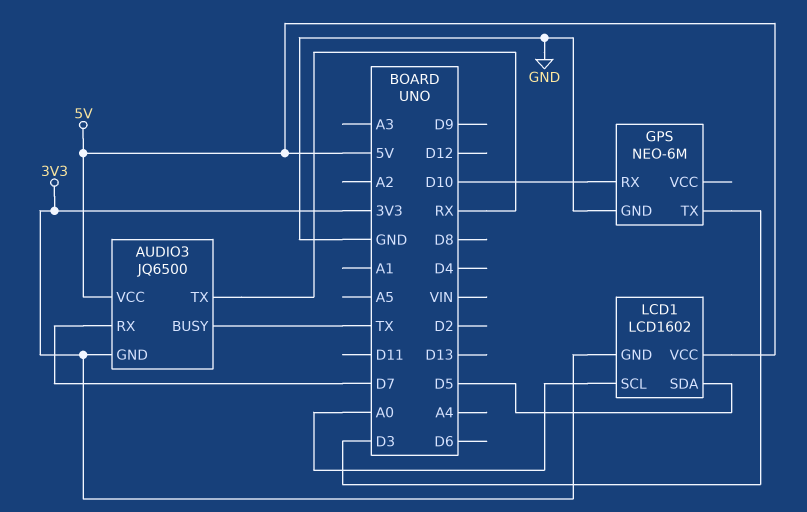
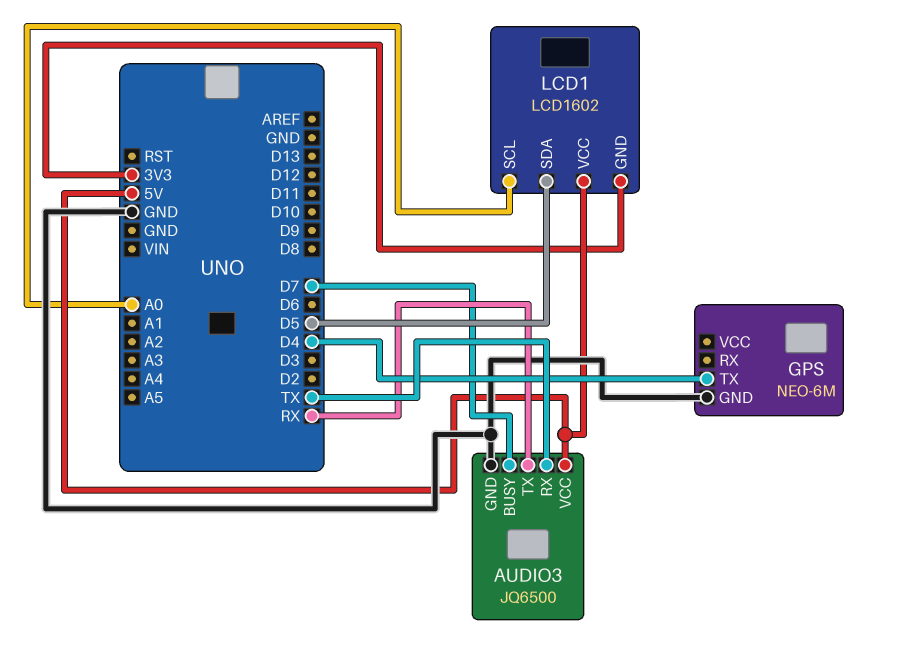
AUDIO3 pin BUSY: TX -> D7
AUDIO3 pin GND: 3V3 -> GND
AUDIO3 pin RX: D7 -> TX
GPS pin RX: D10 -> none
GPS pin TX: D3 -> D4

